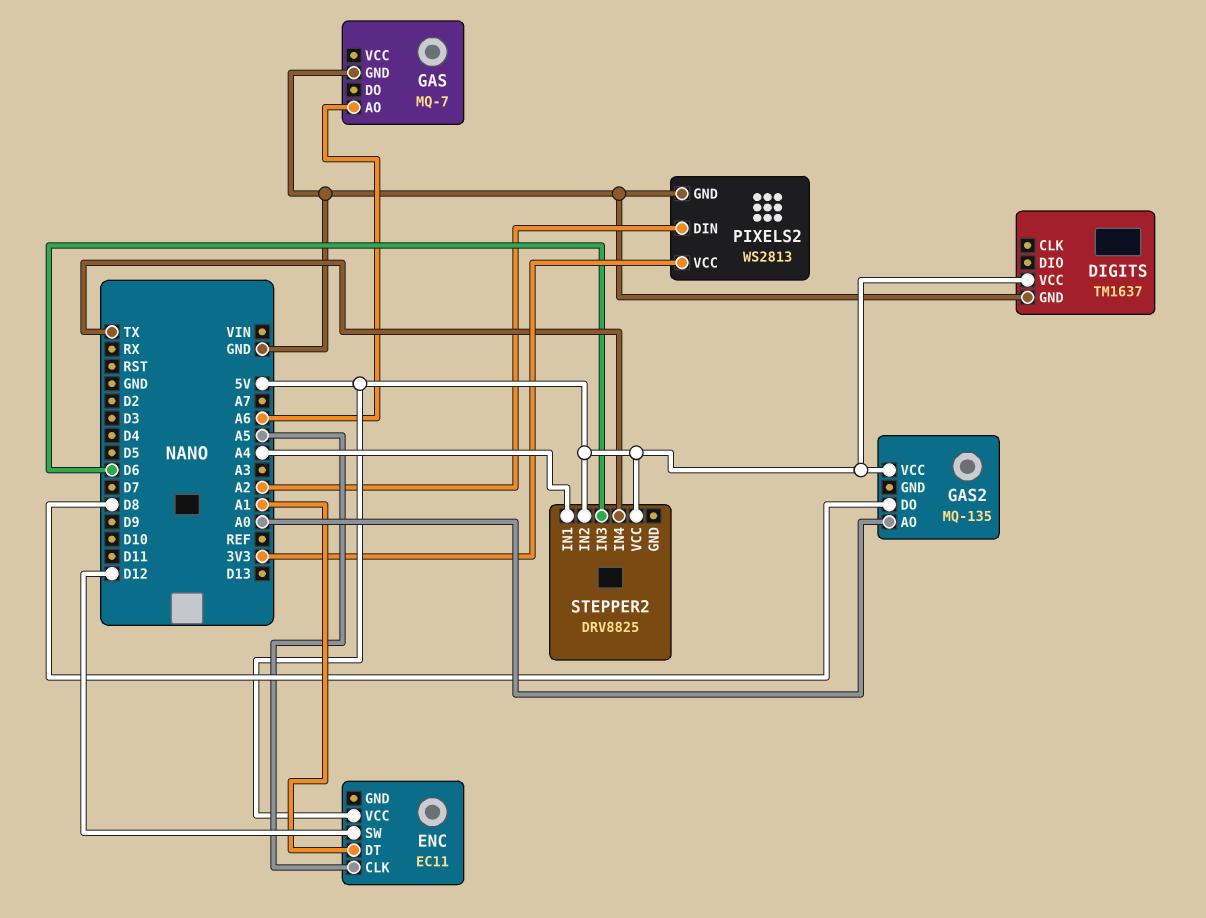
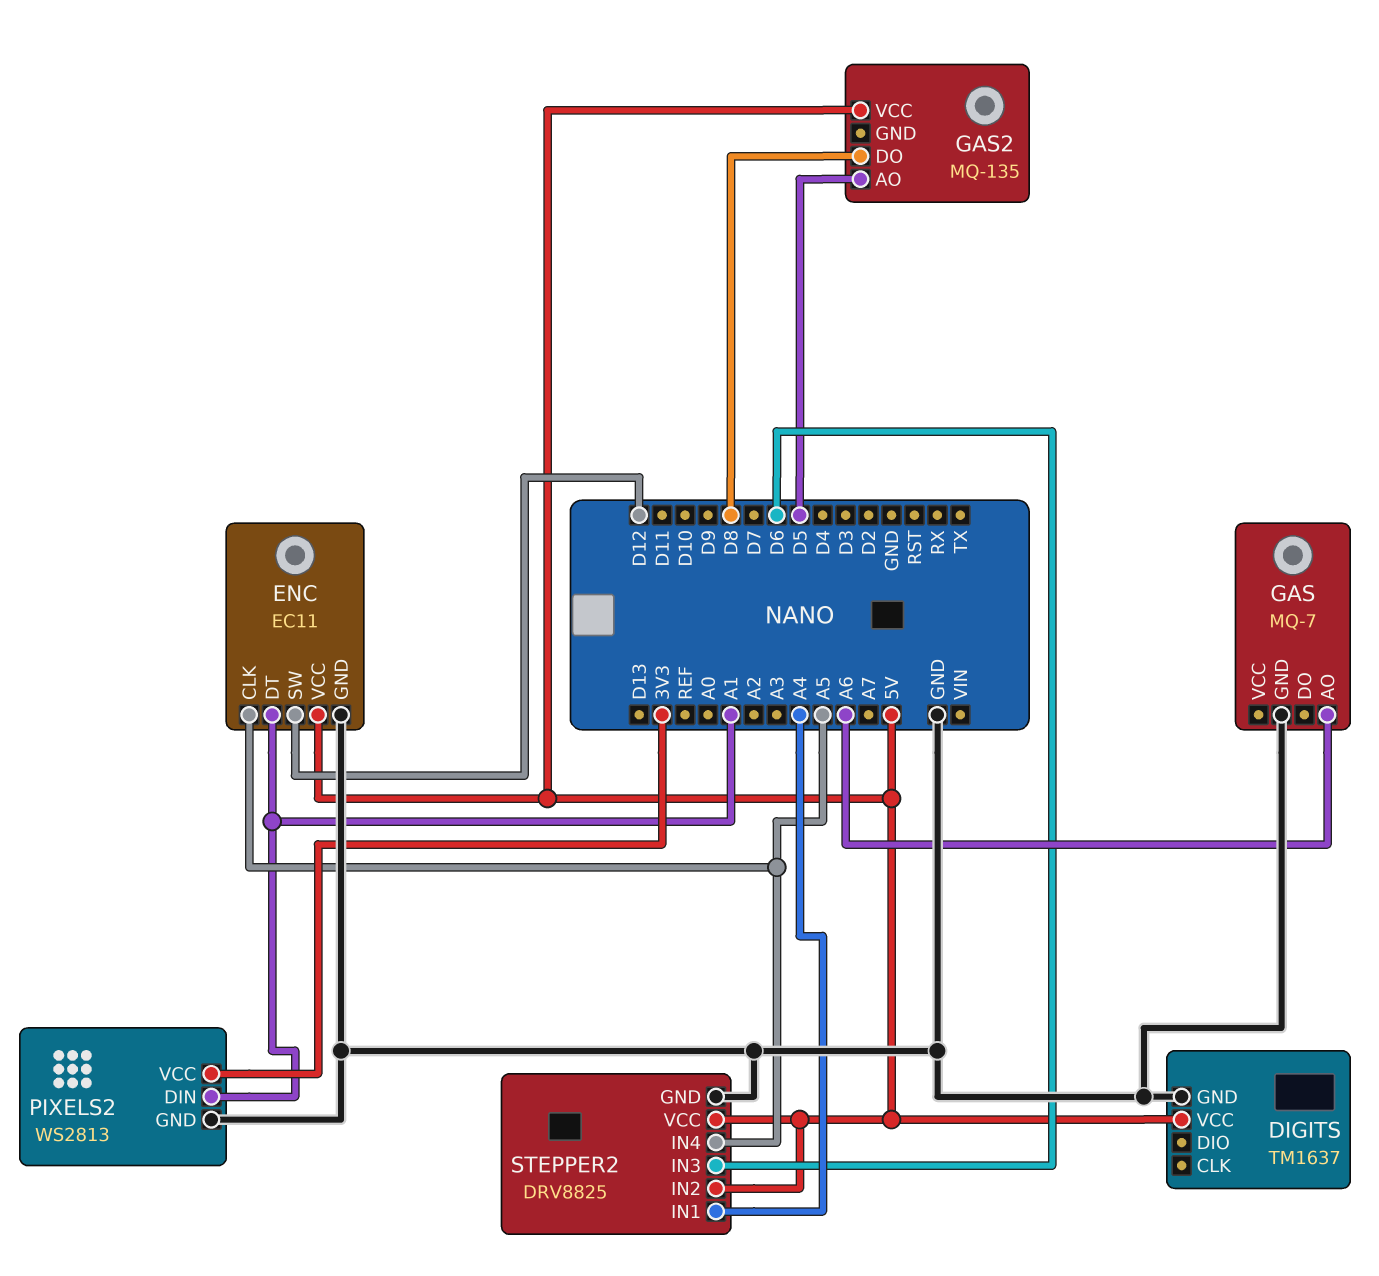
ENC pin GND: none -> GND
GAS2 pin AO: A0 -> D5
PIXELS2 pin DIN: A2 -> A1
STEPPER2 pin GND: none -> GND
STEPPER2 pin IN4: TX -> A5

